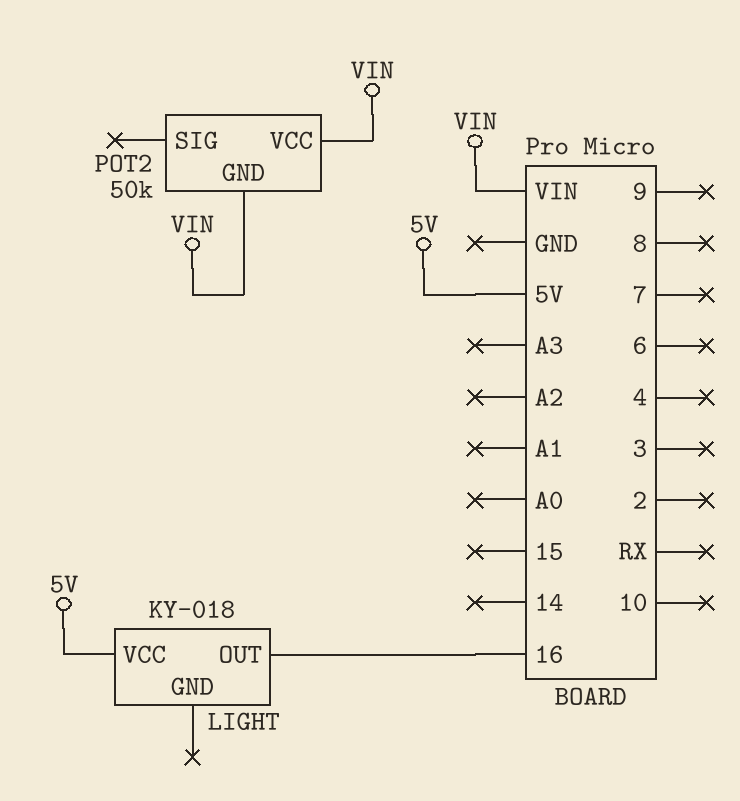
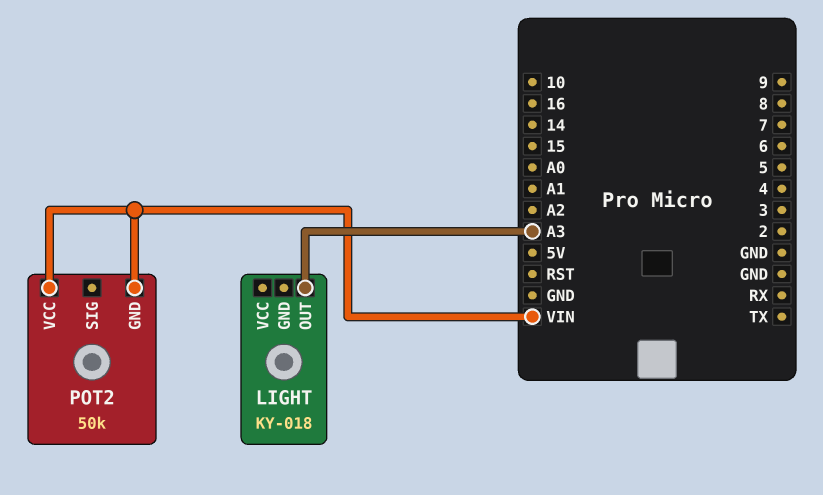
LIGHT pin OUT: 16 -> A3
LIGHT pin VCC: 5V -> none

